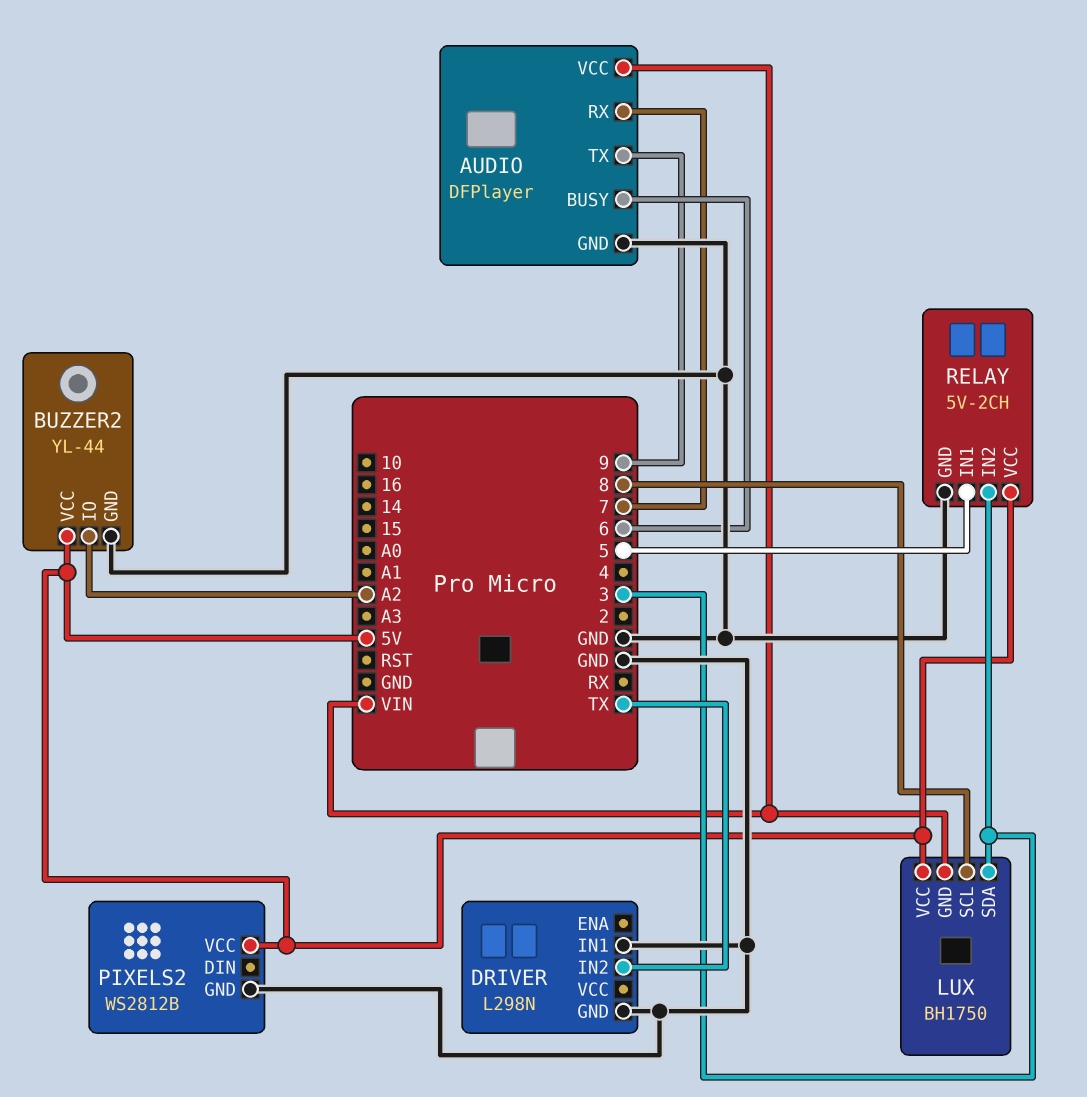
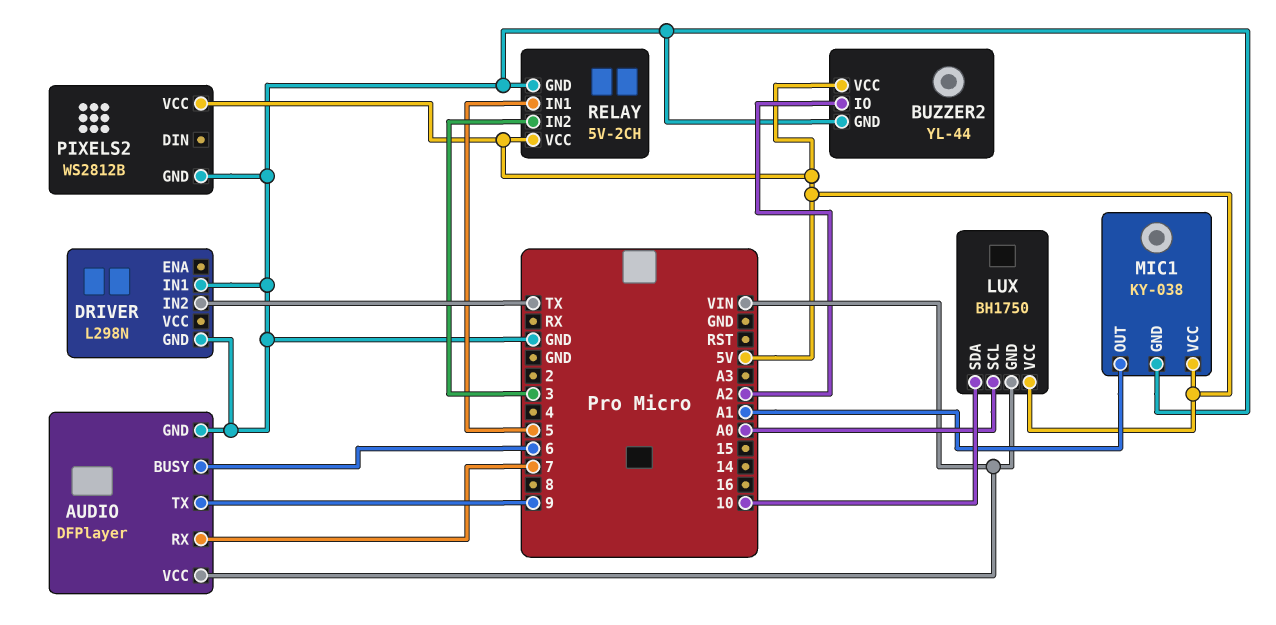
LUX pin SCL: 8 -> A0
LUX pin SDA: 3 -> 10
MIC1: none -> KY-038
MIC1 pin GND: none -> GND
MIC1 pin OUT: none -> A1
MIC1 pin VCC: none -> 5V

